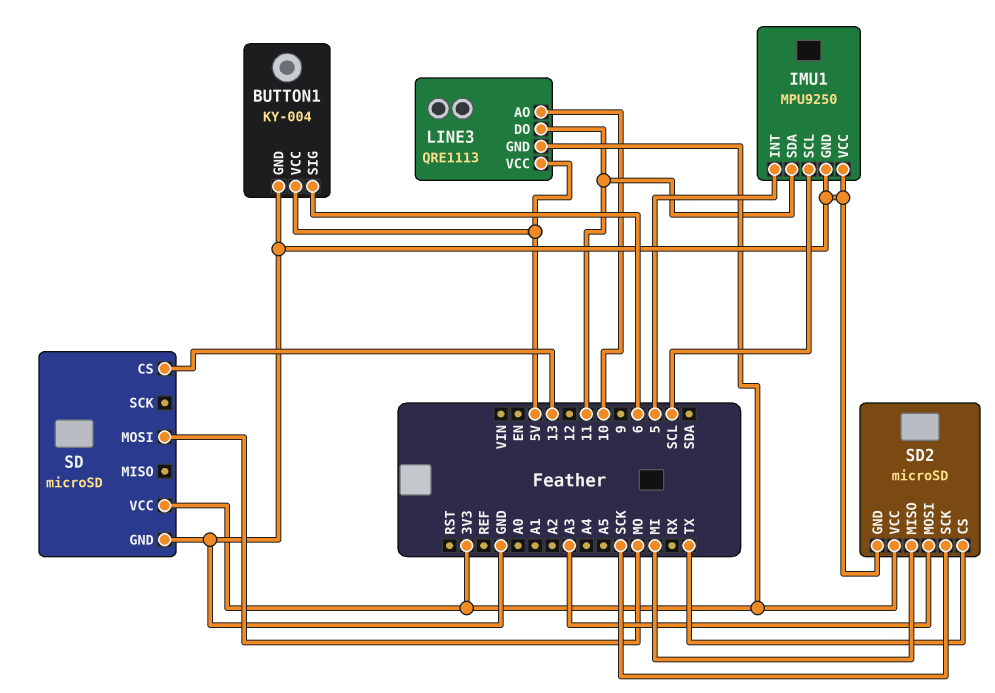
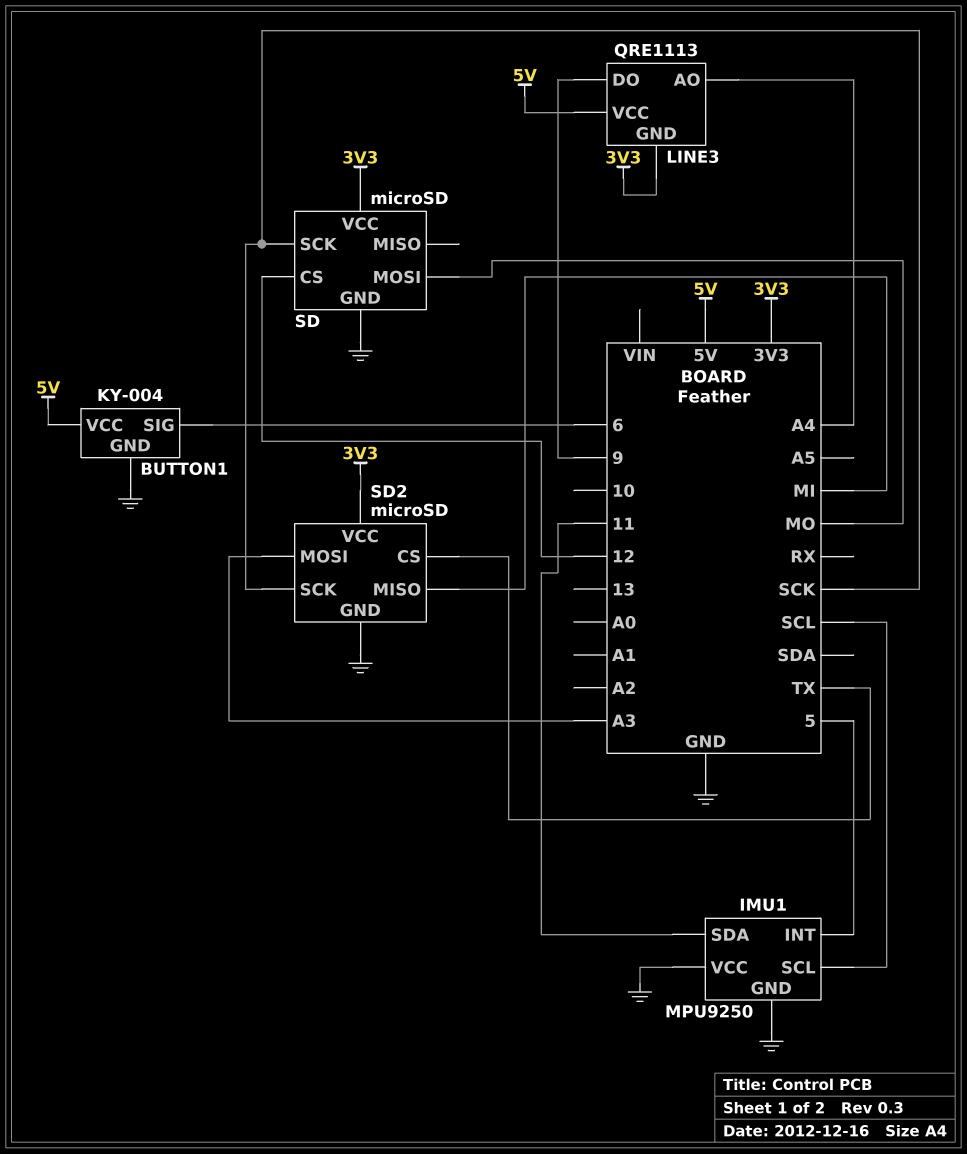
LINE3 pin AO: 10 -> A4
LINE3 pin DO: 11 -> 9
SD pin CS: 13 -> 12
SD pin SCK: none -> SCK

